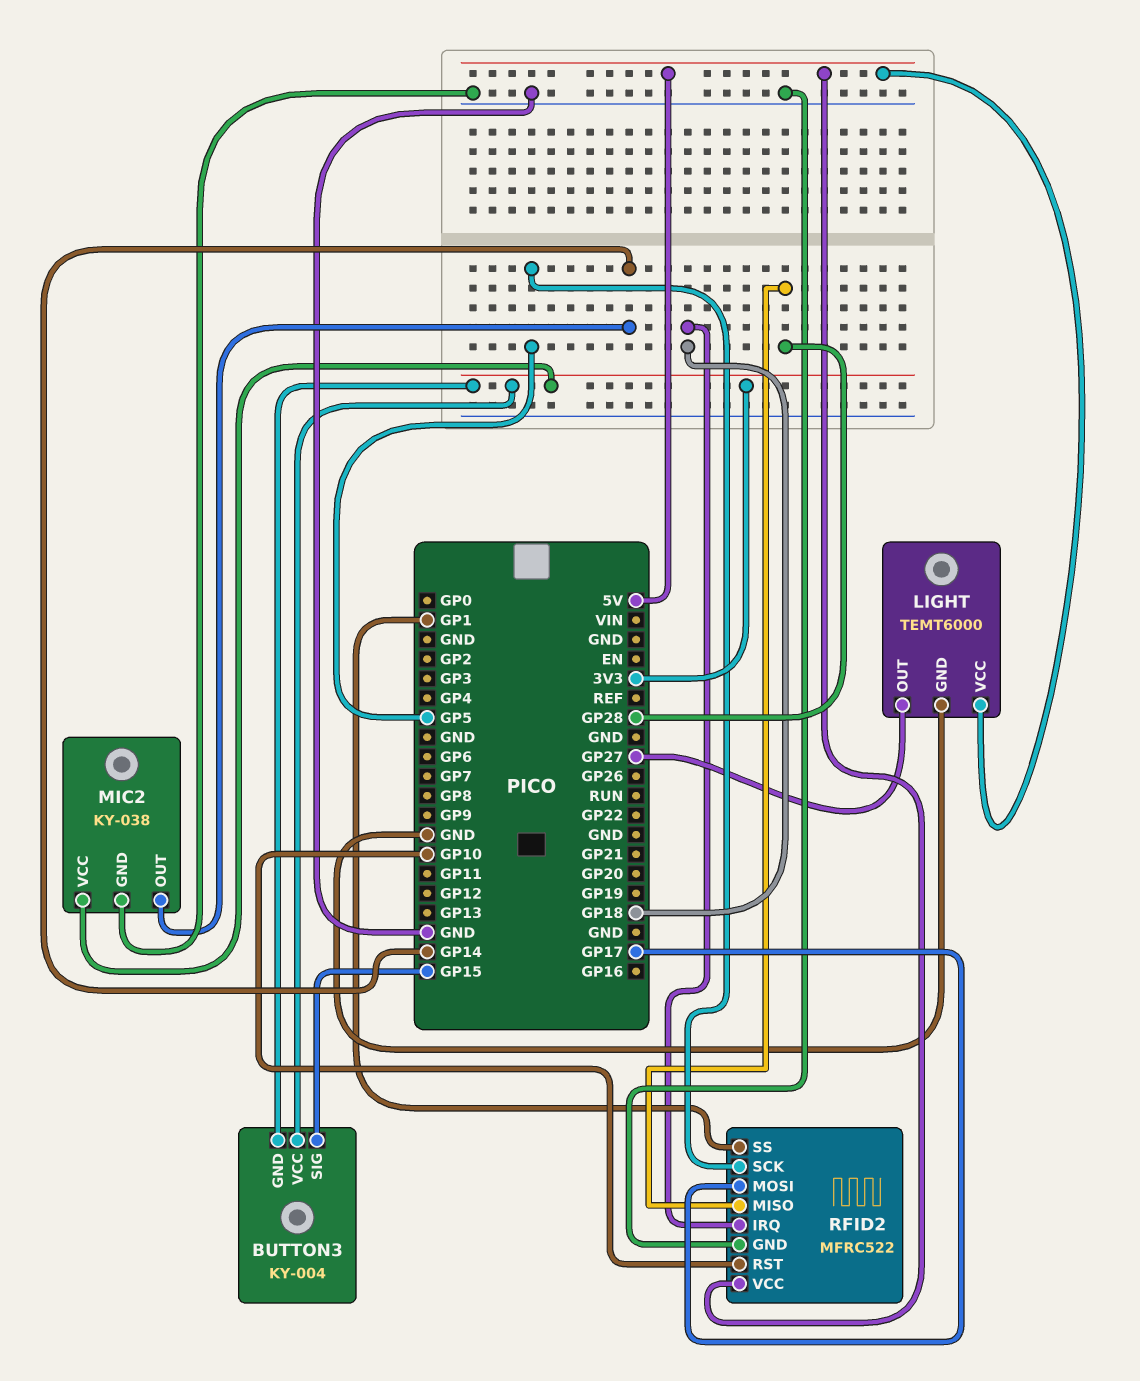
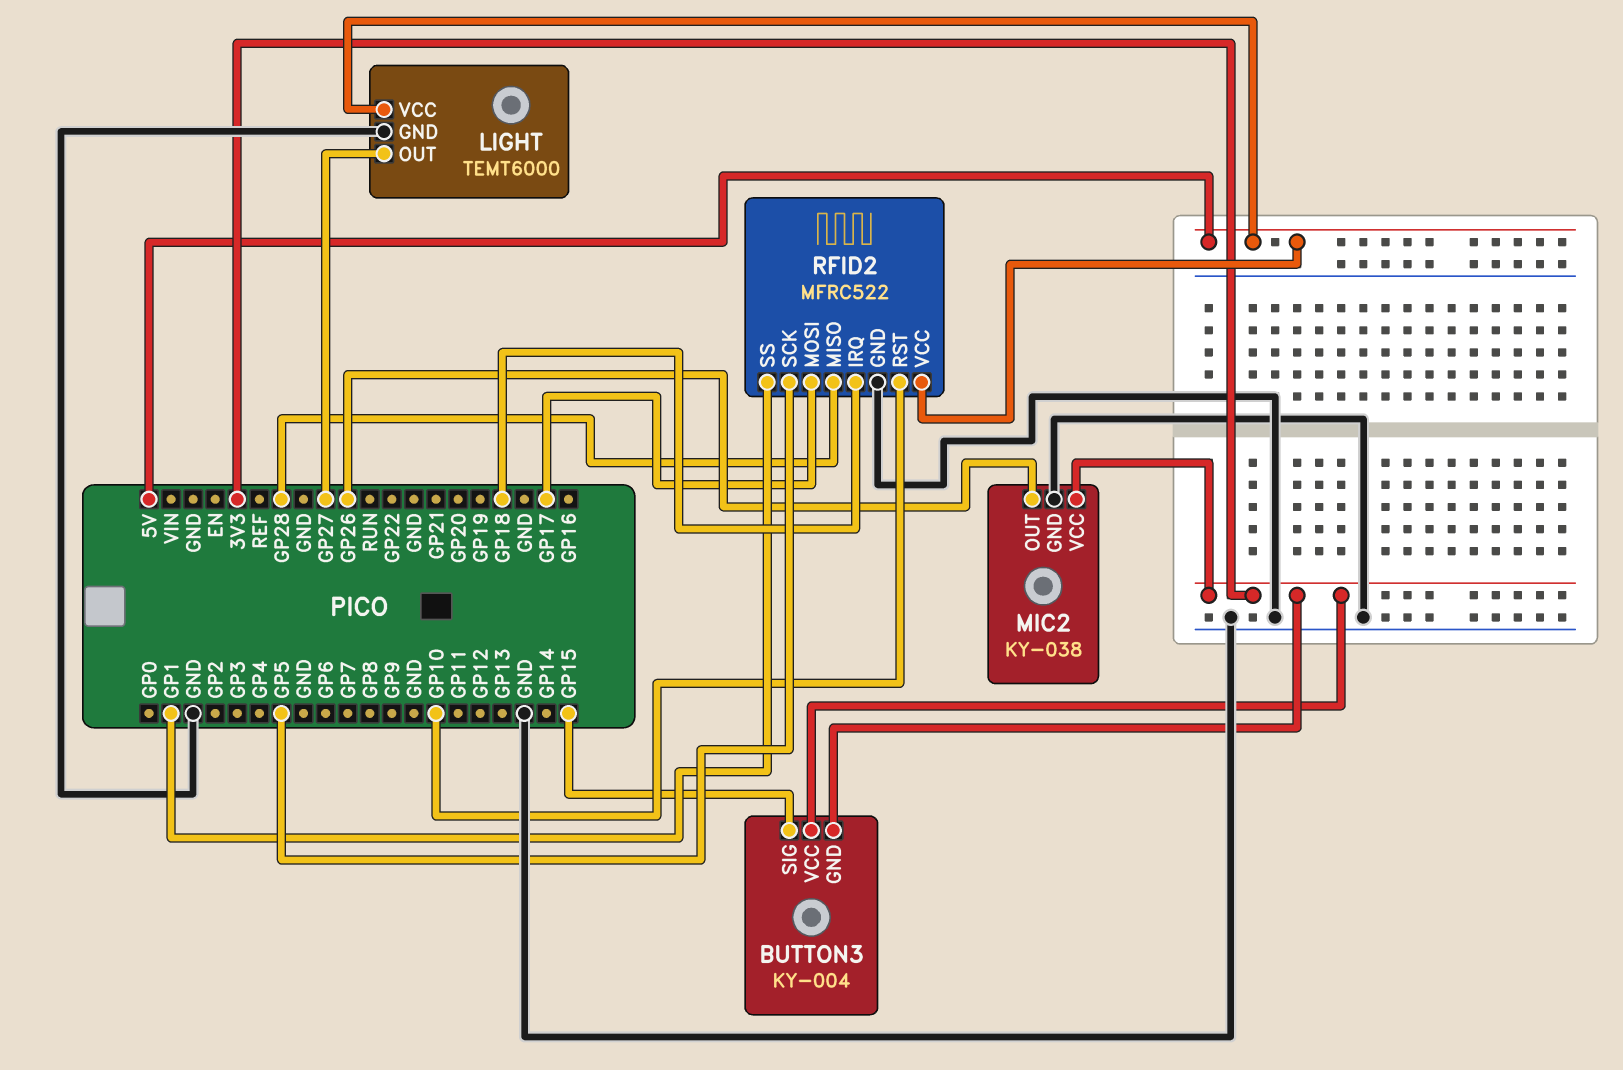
MIC2 pin OUT: GP14 -> GP26

